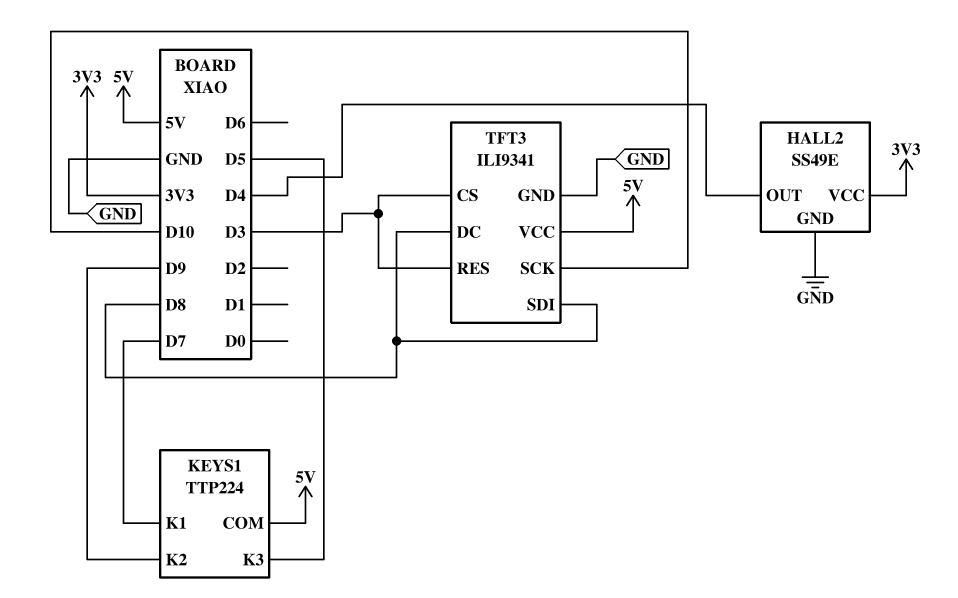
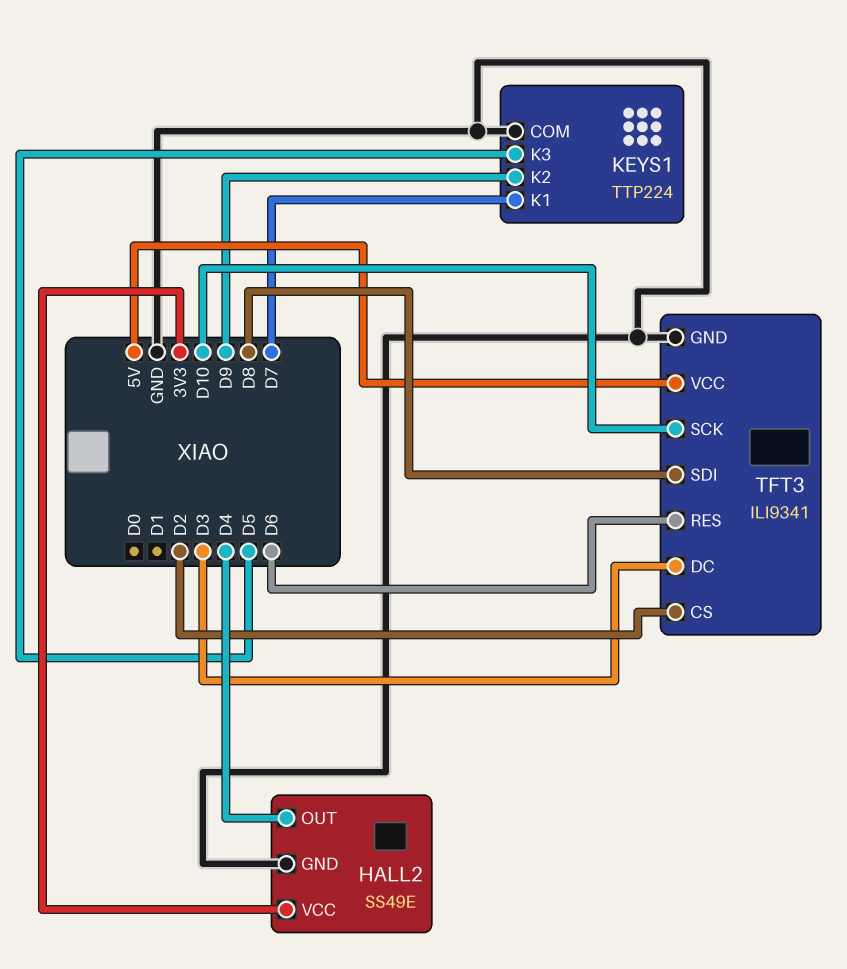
KEYS1 pin COM: 5V -> GND
TFT3 pin CS: D3 -> D2
TFT3 pin DC: D8 -> D3
TFT3 pin RES: D3 -> D6

